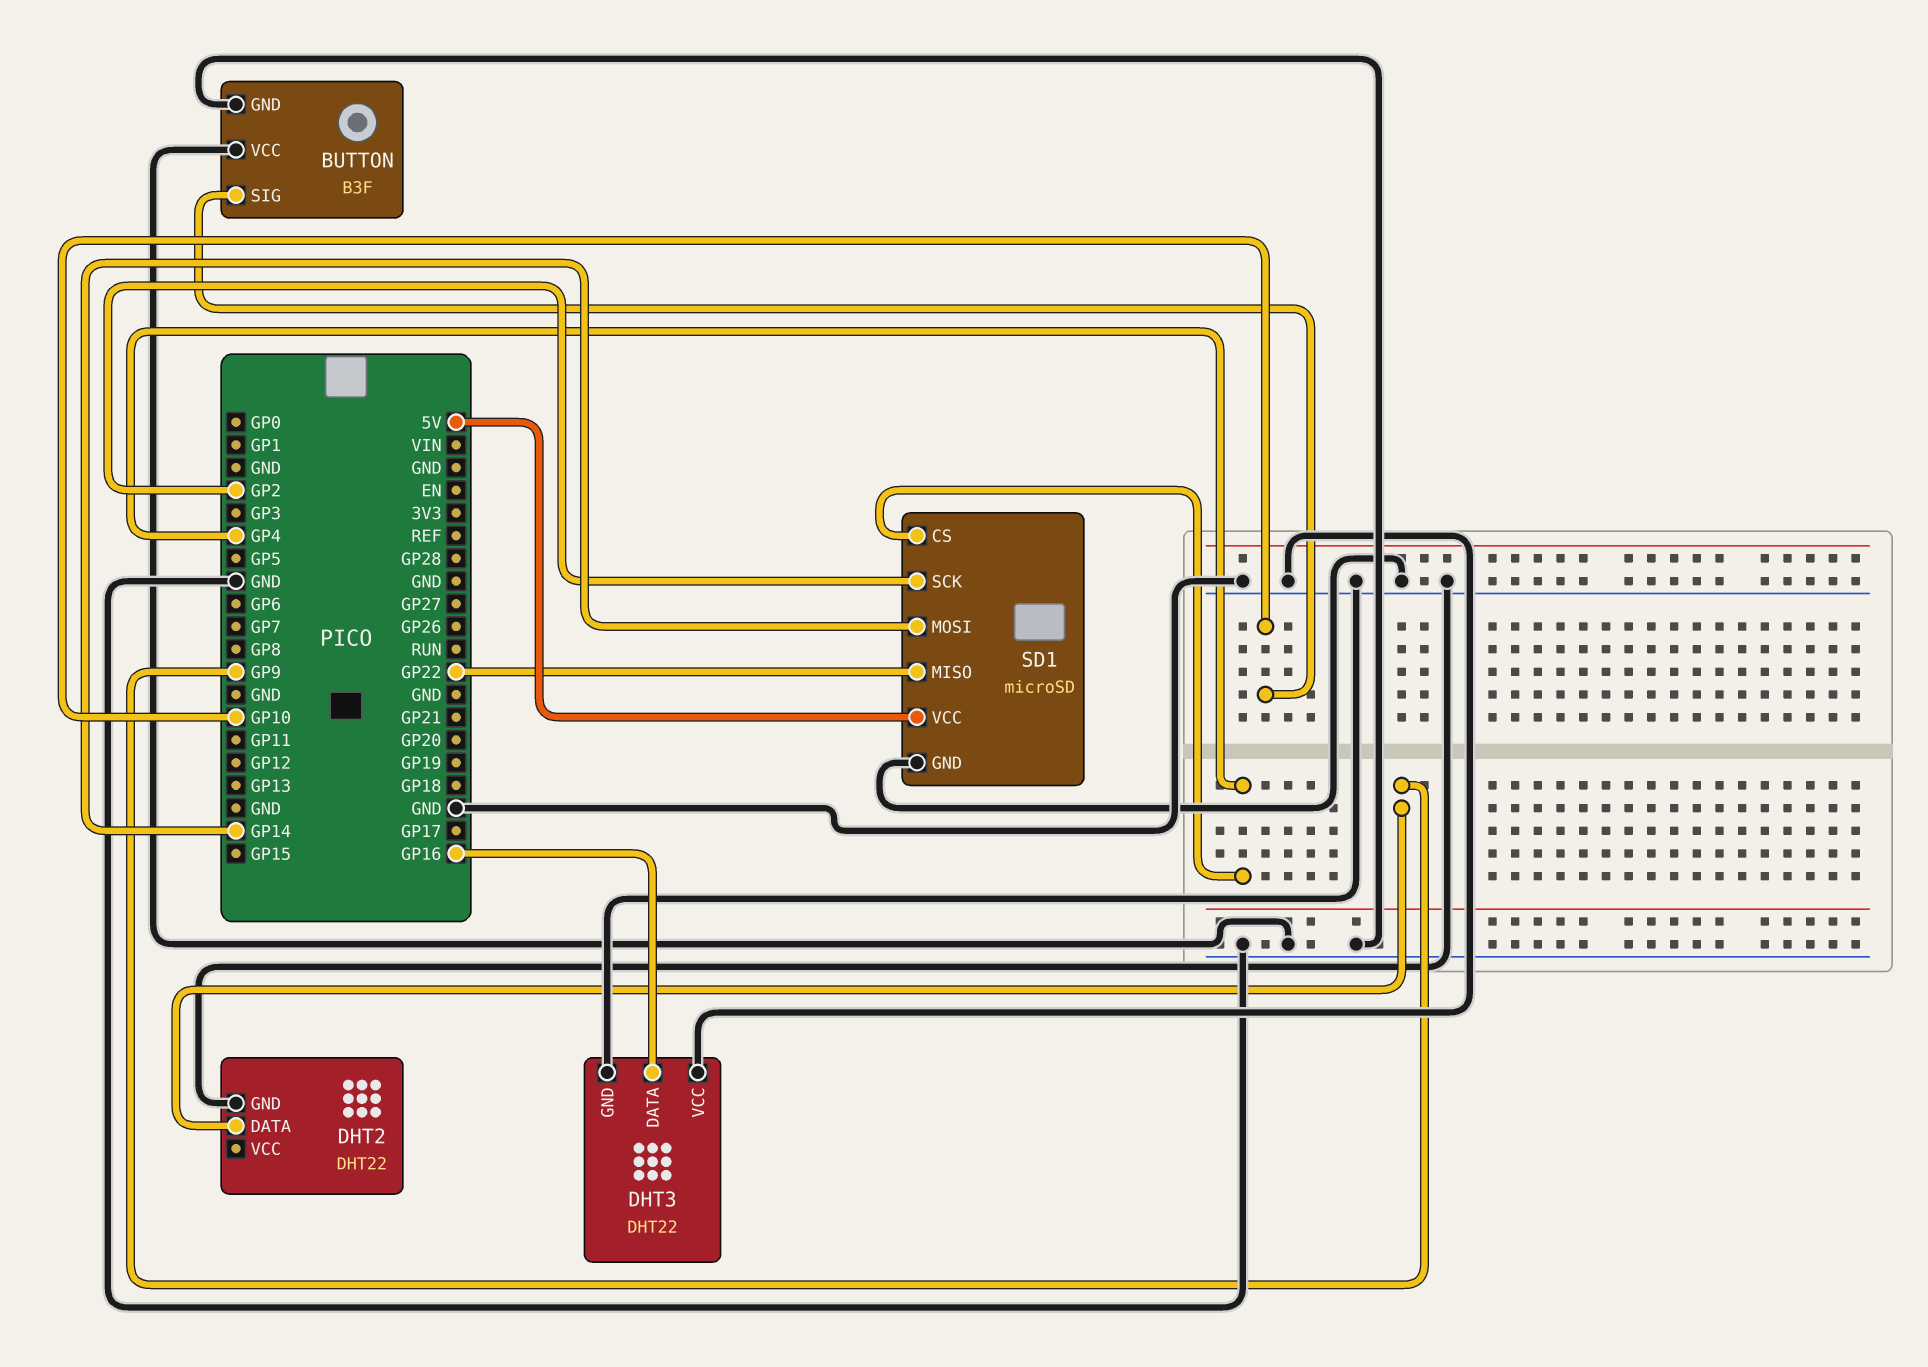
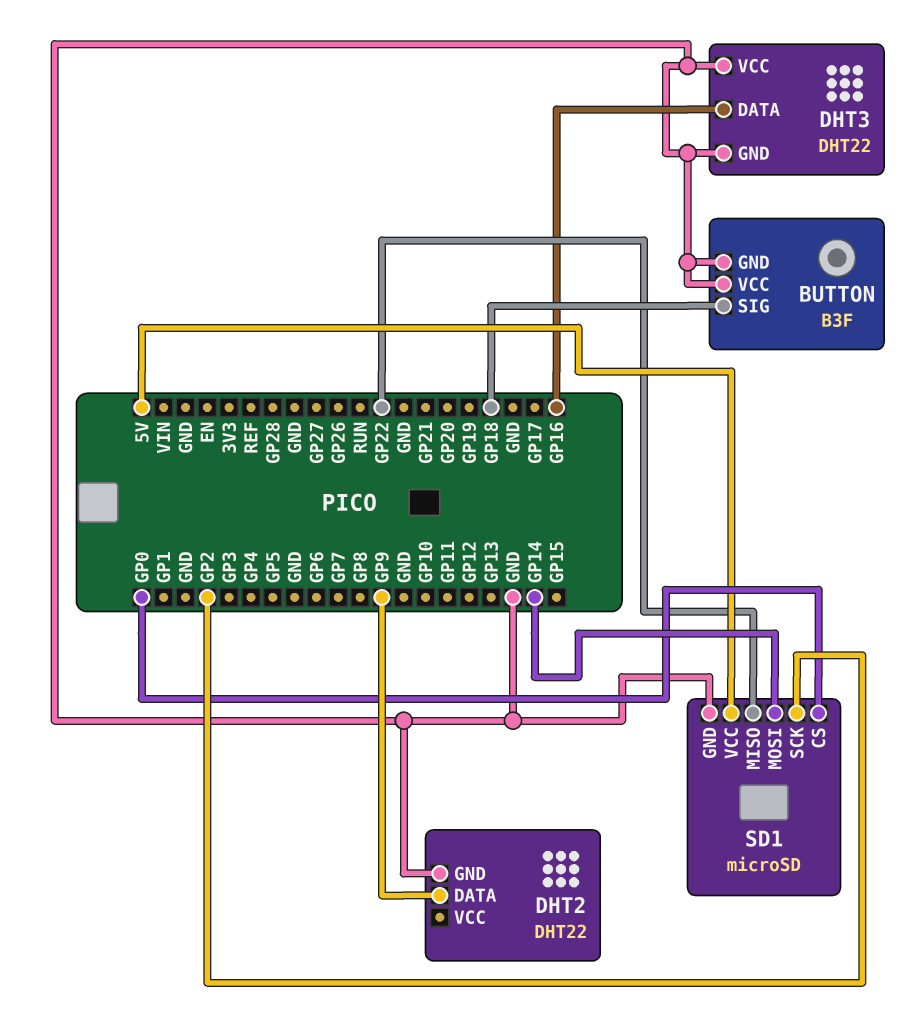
BUTTON pin SIG: GP10 -> GP18
SD1 pin CS: GP4 -> GP0

